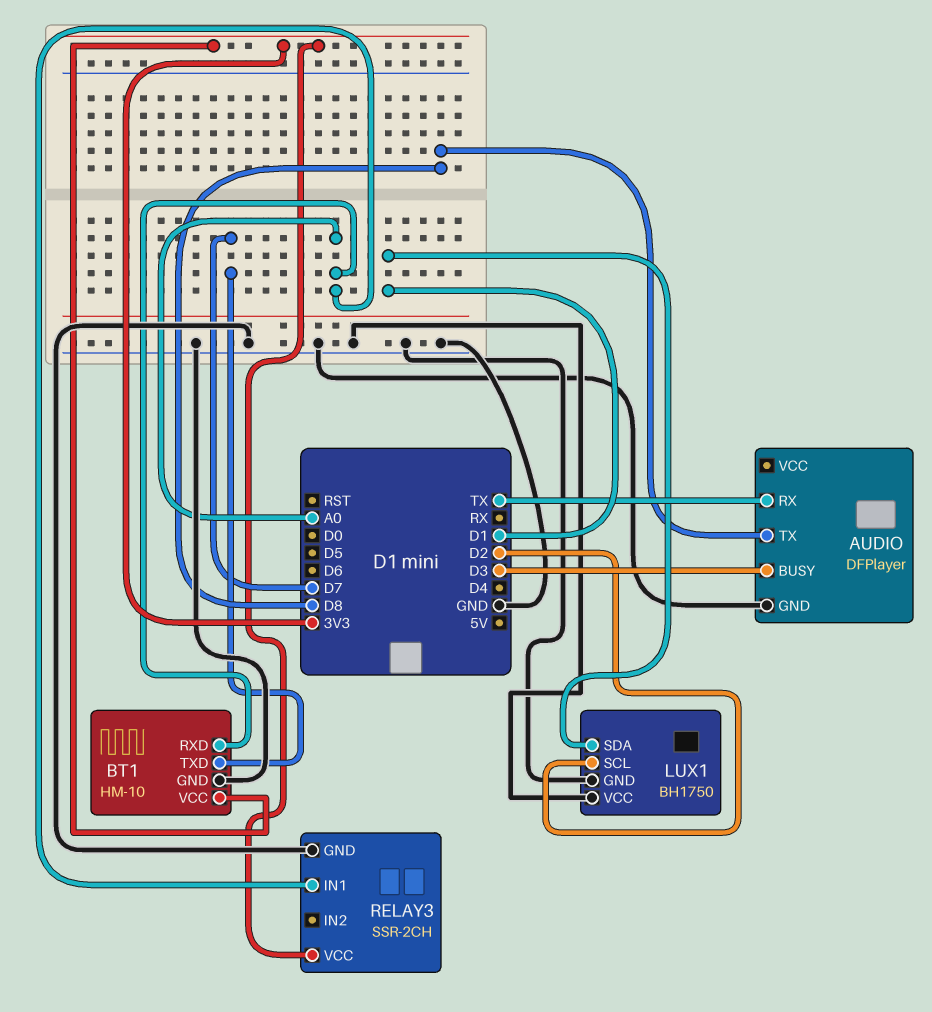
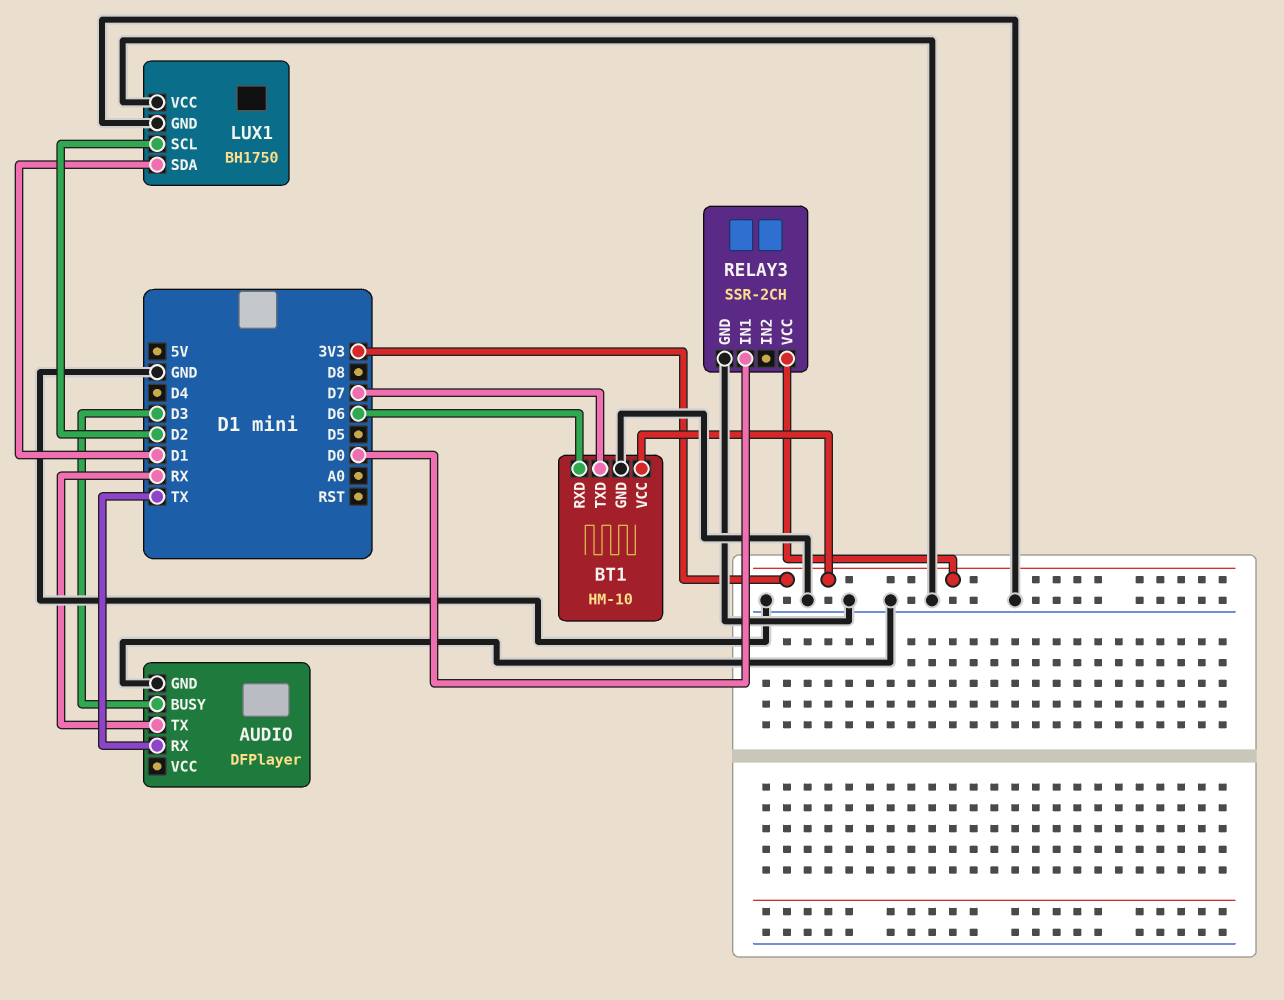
AUDIO pin TX: D8 -> RX
BT1 pin RXD: A0 -> D6
RELAY3 pin IN1: A0 -> D0

